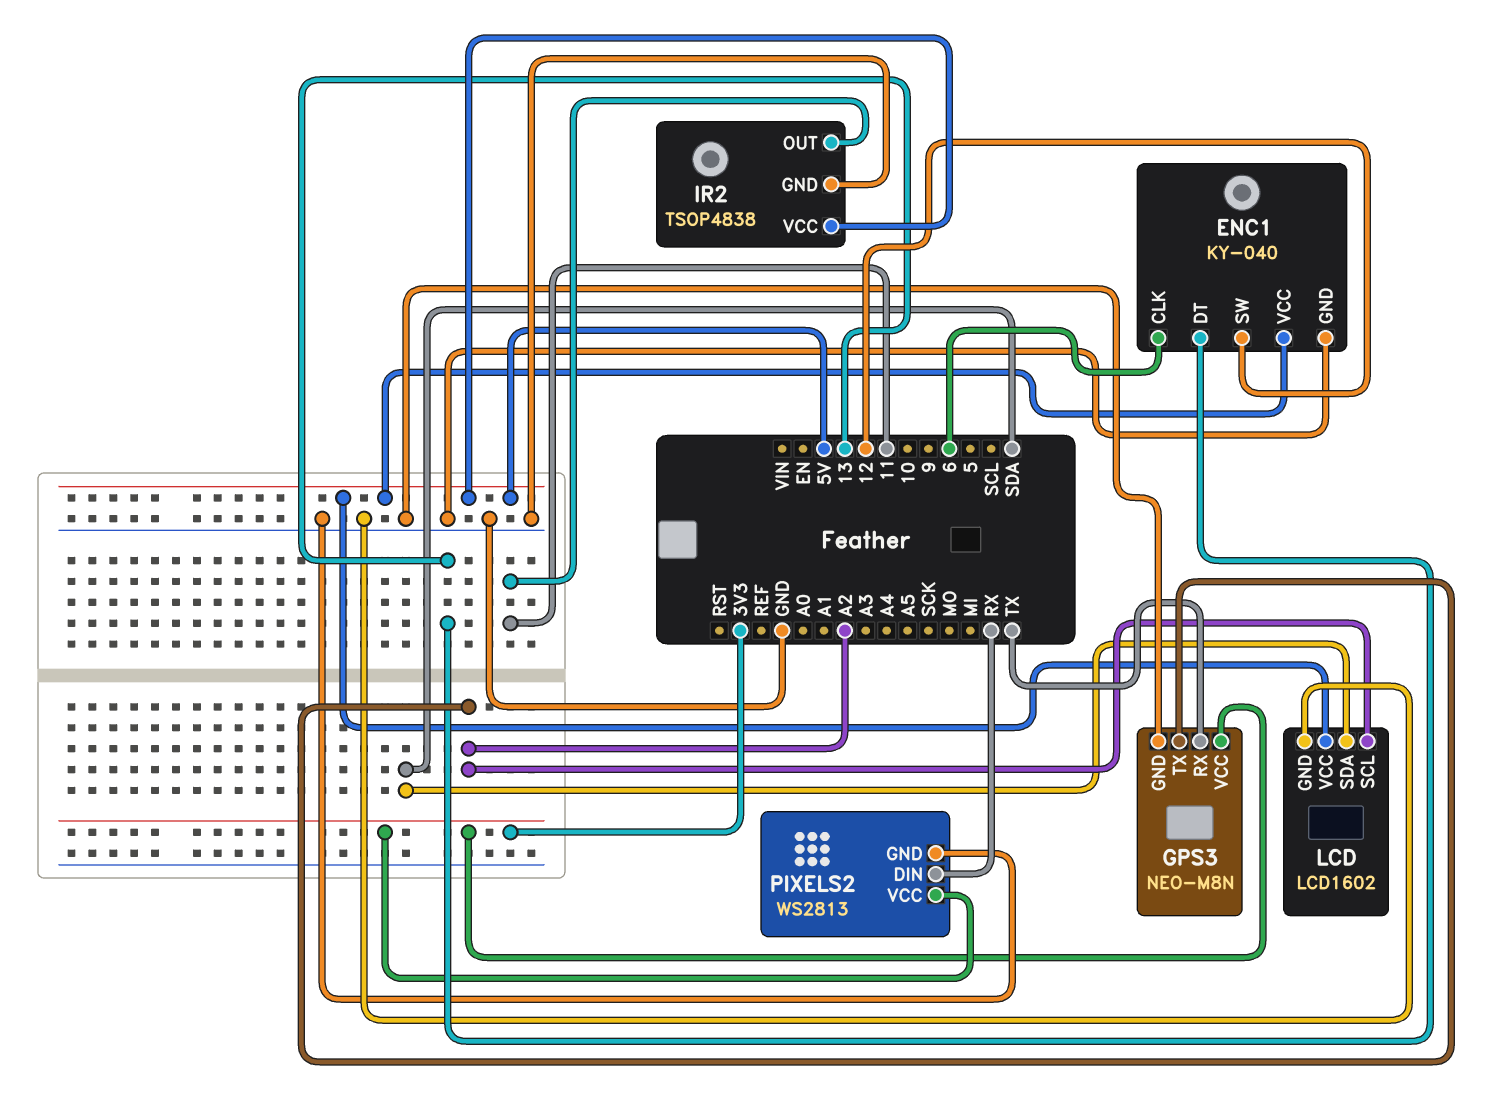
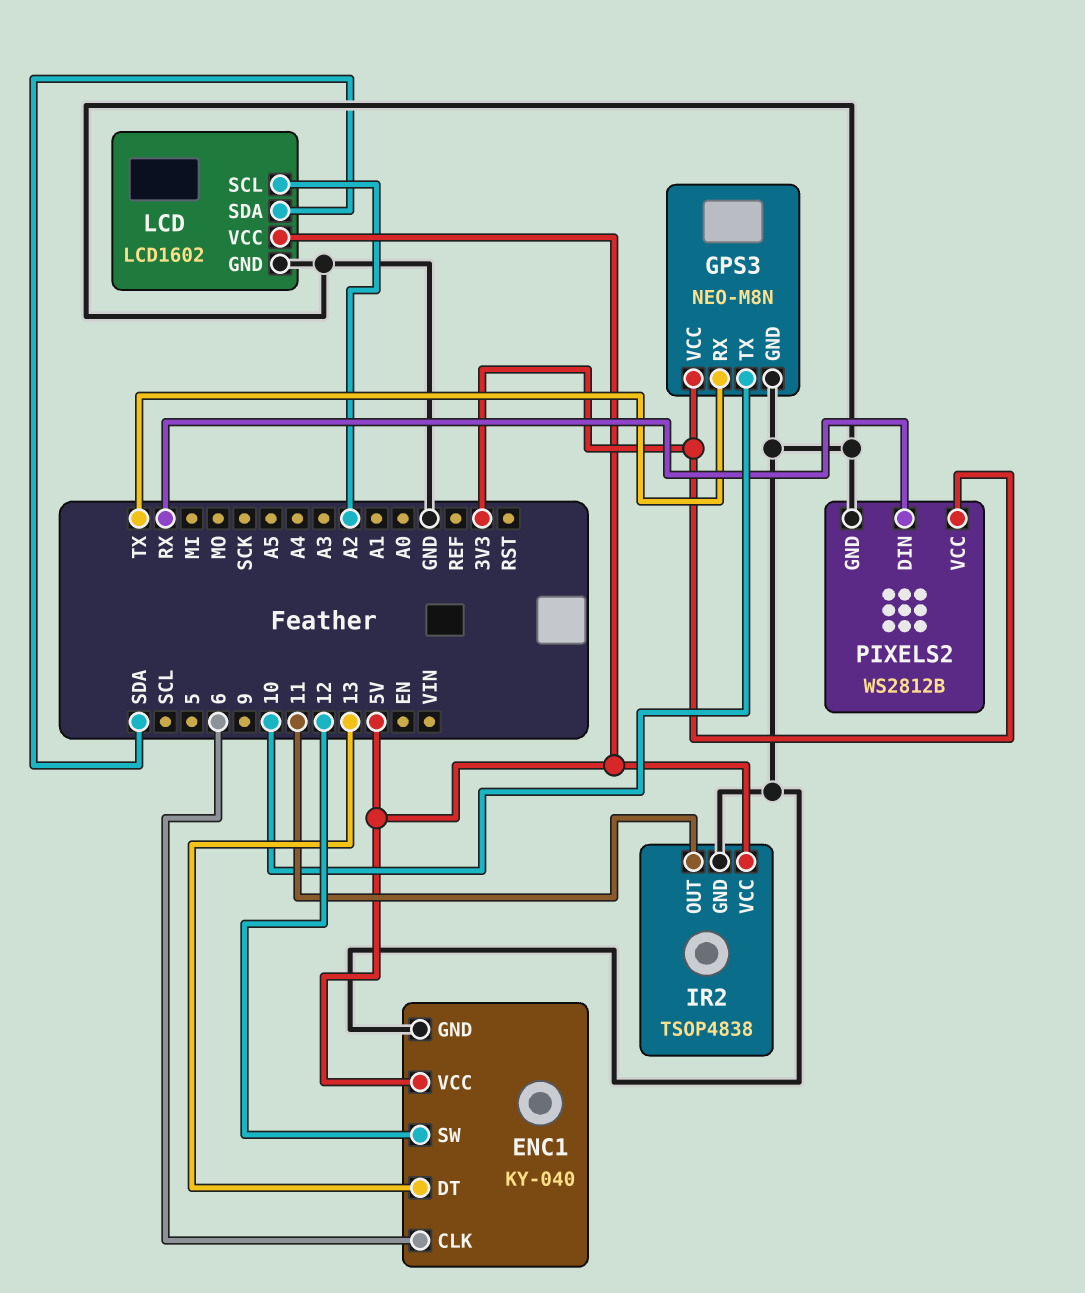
GPS3 pin TX: A2 -> 10
PIXELS2: WS2813 -> WS2812B

